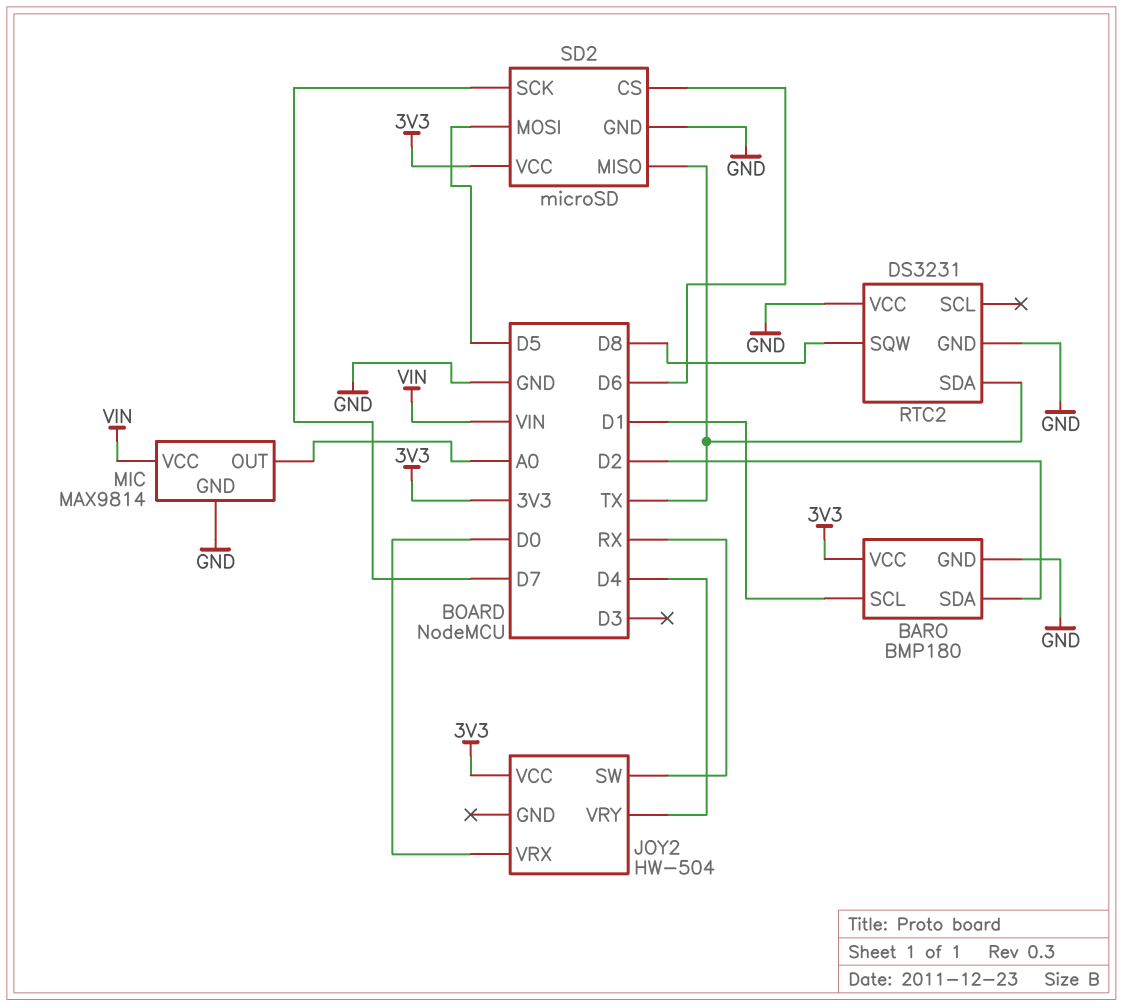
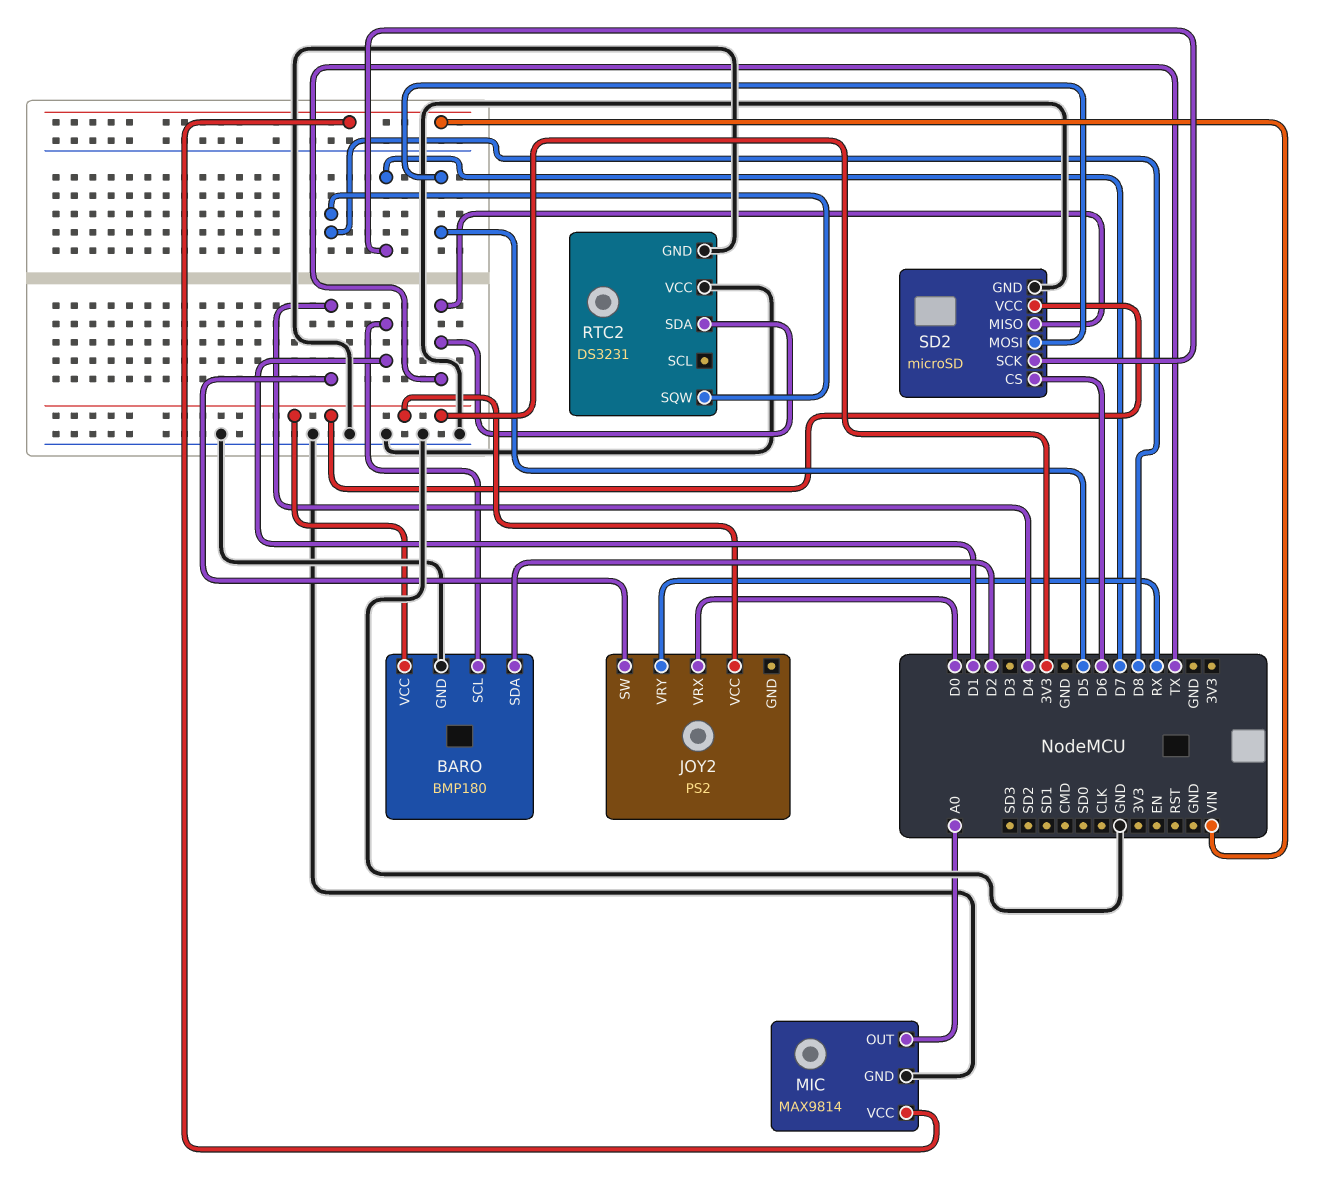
JOY2: HW-504 -> PS2
JOY2 pin SW: RX -> D4
JOY2 pin VRY: D4 -> RX

